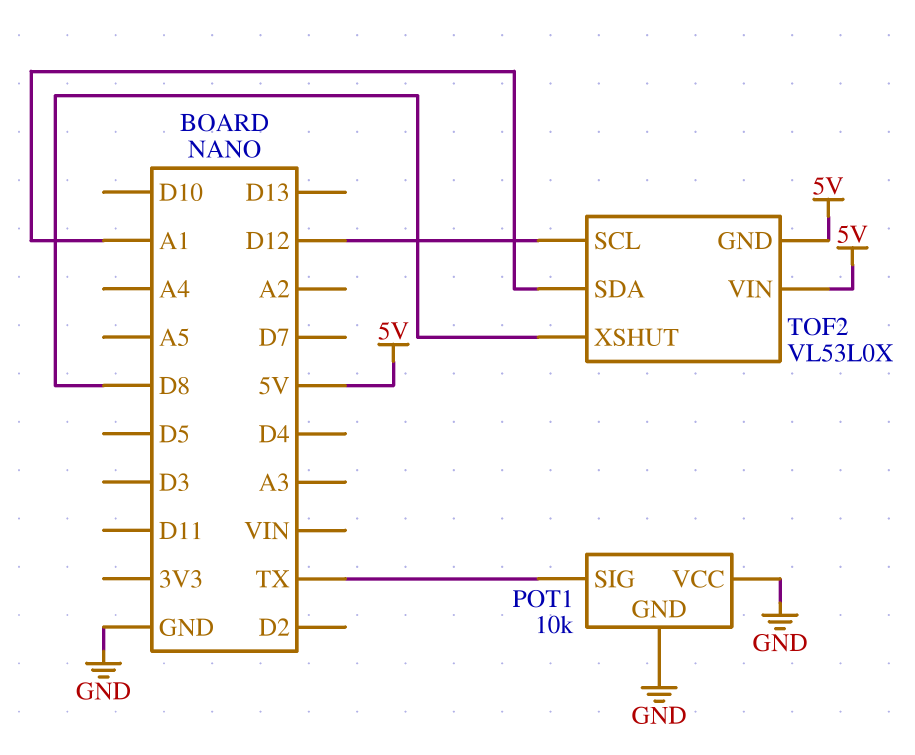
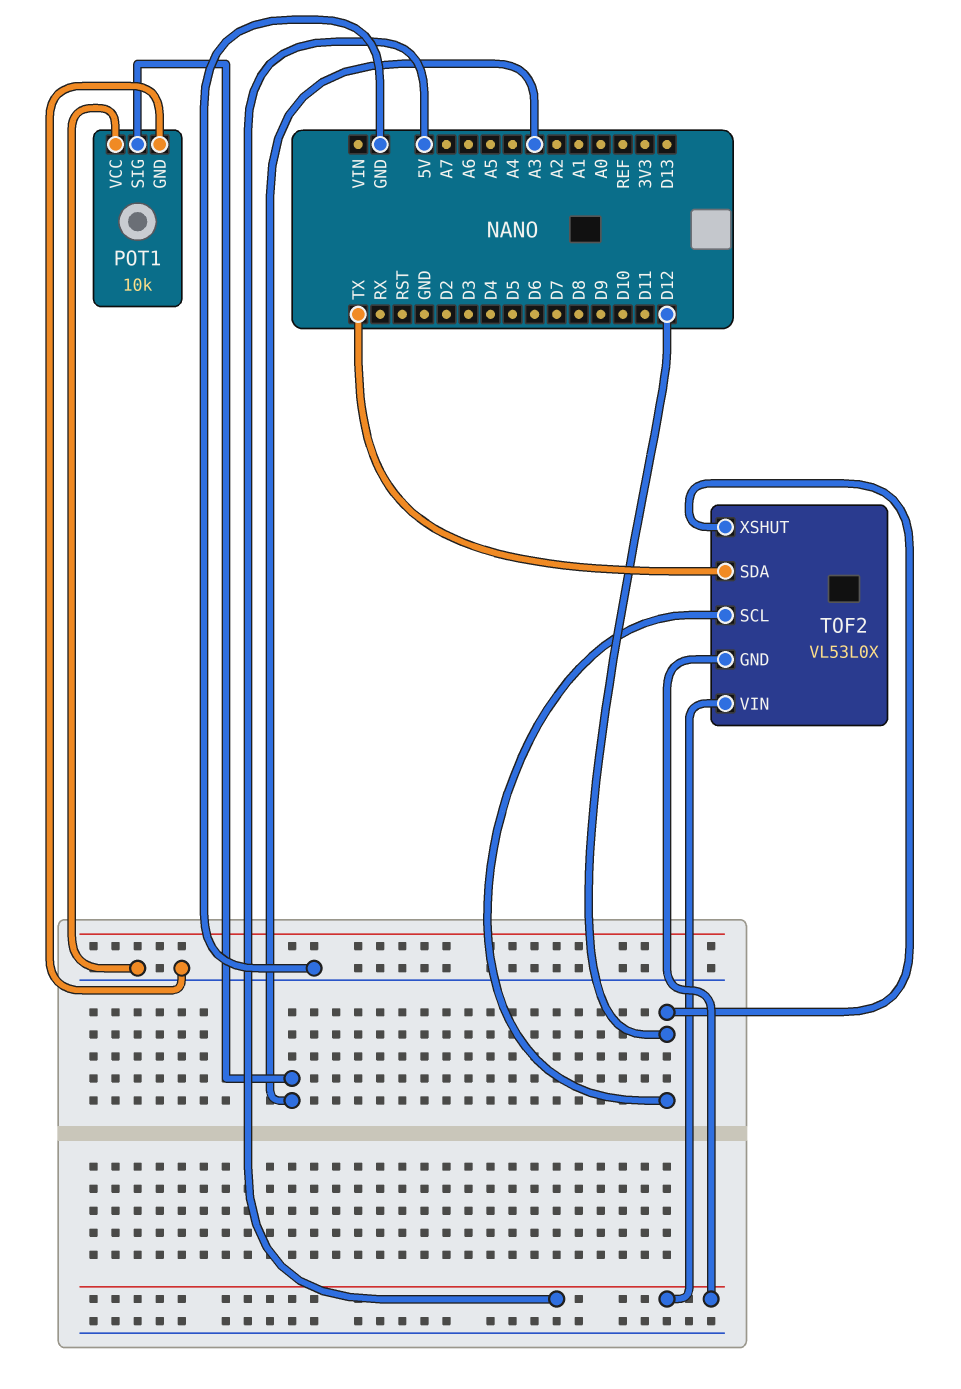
POT1 pin SIG: TX -> A3
TOF2 pin SDA: A1 -> TX
TOF2 pin XSHUT: D8 -> D12

